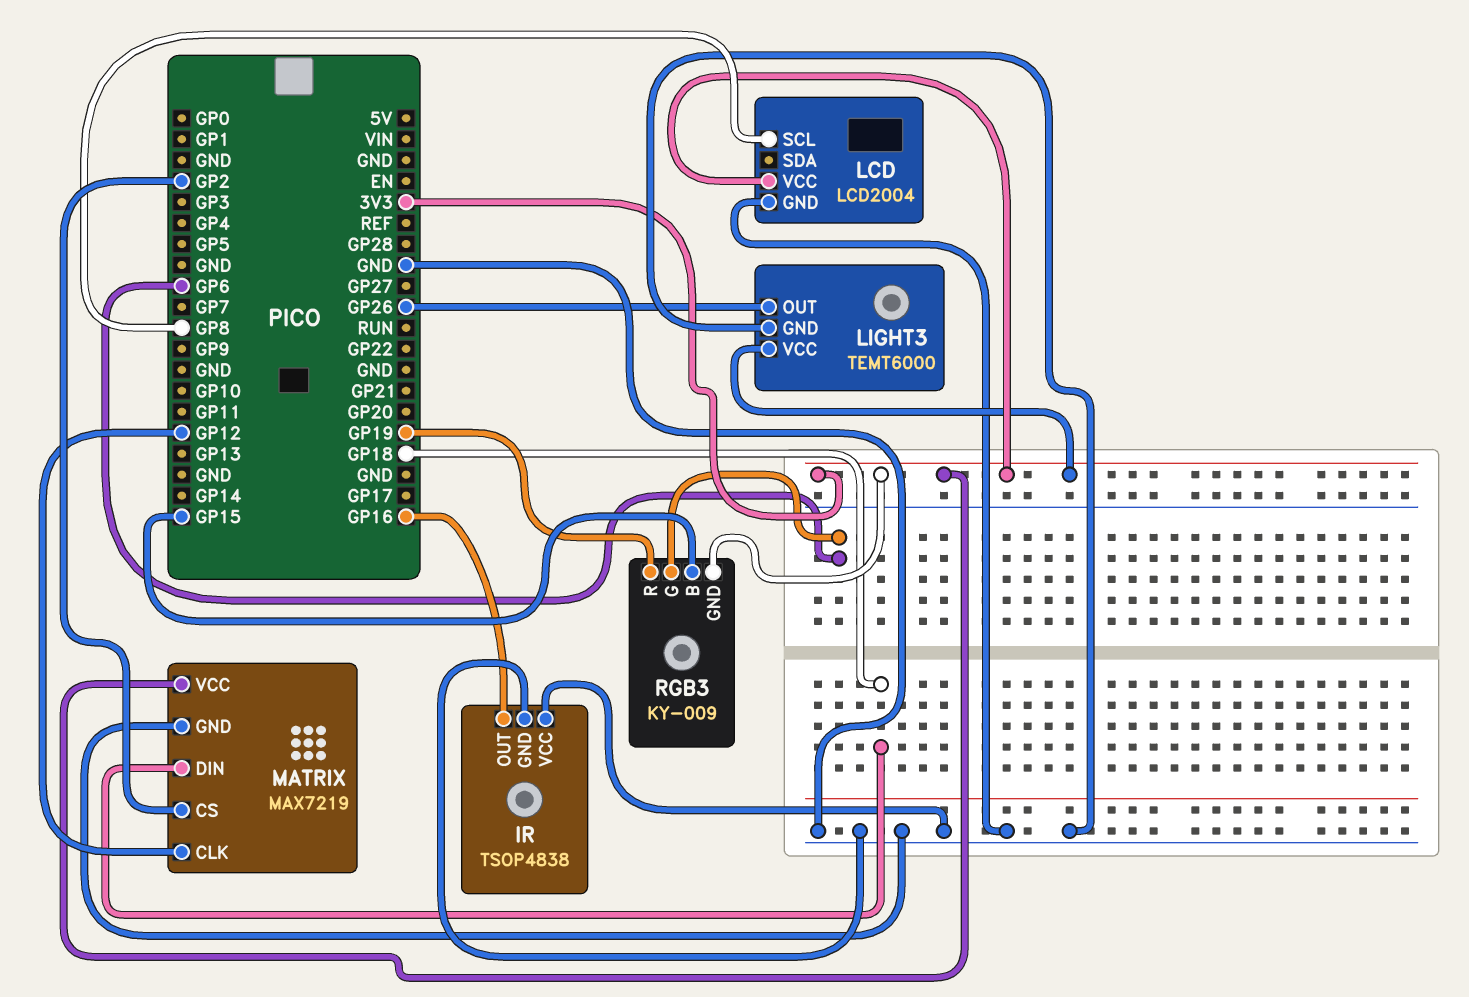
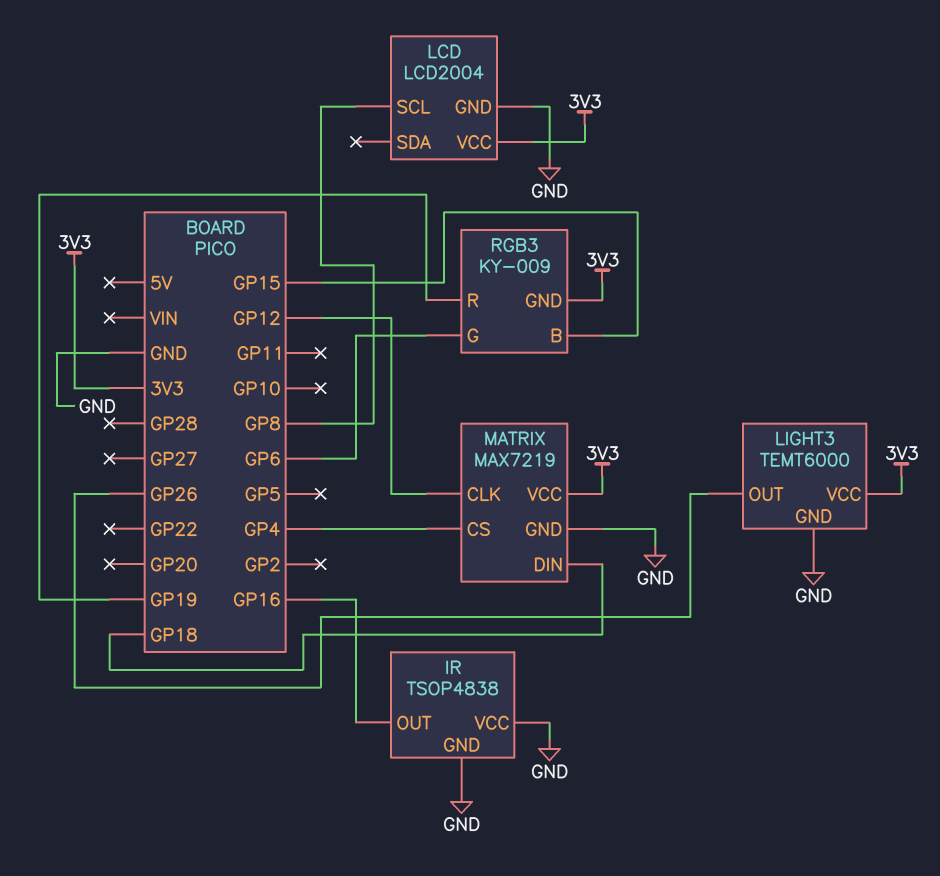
MATRIX pin CS: GP2 -> GP4

